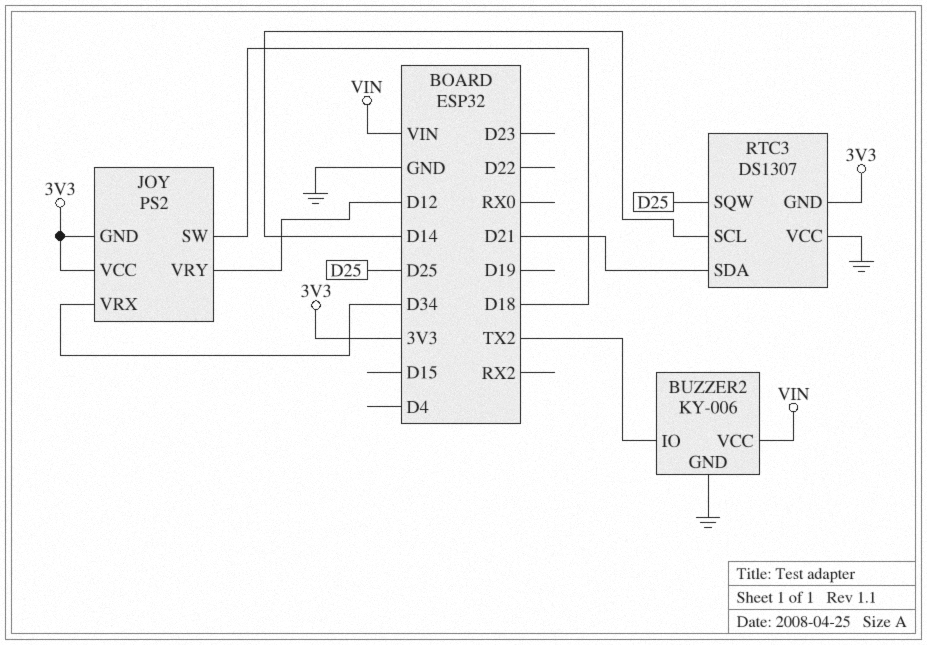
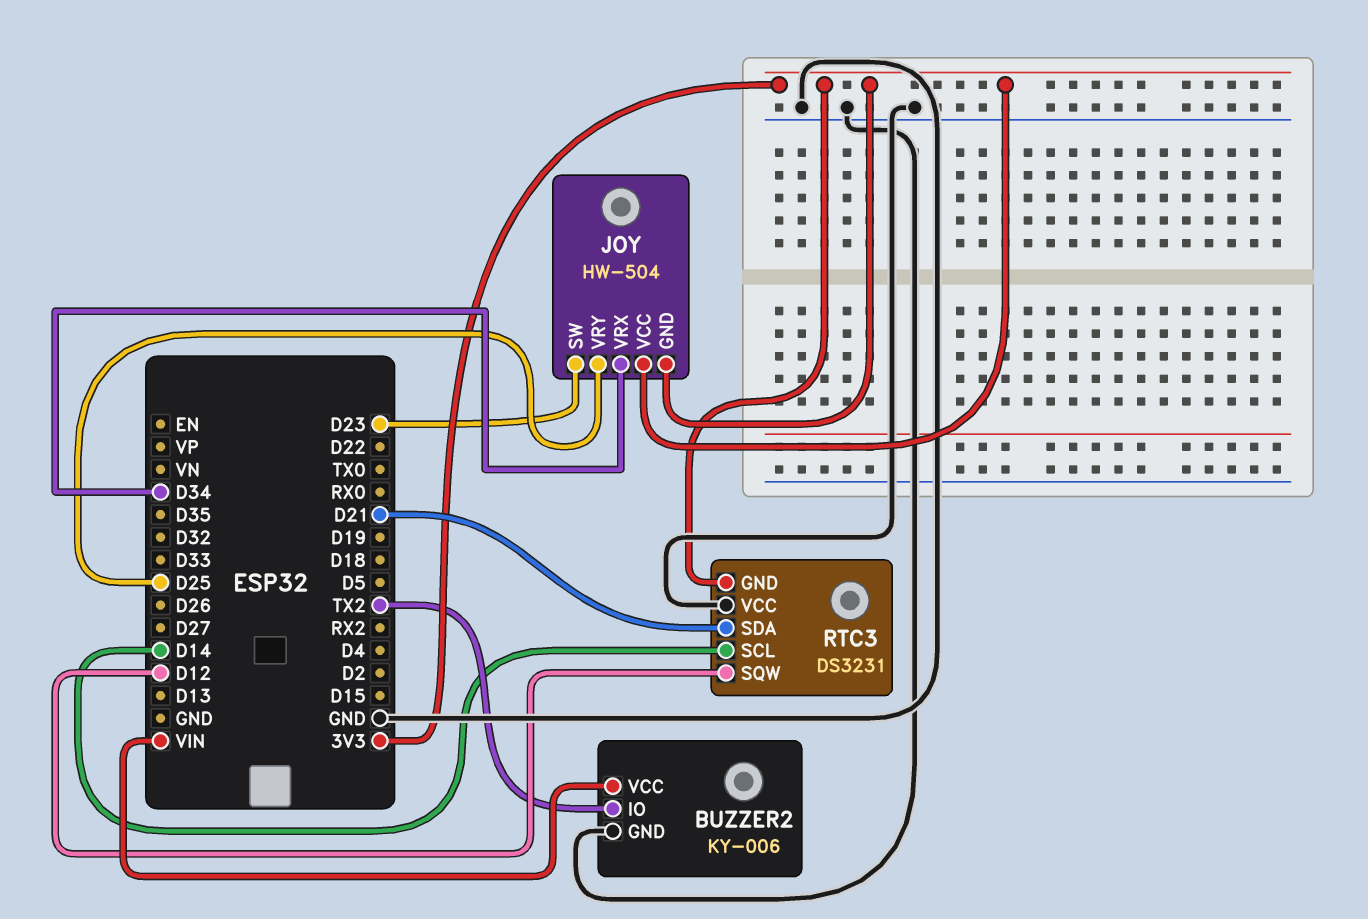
JOY: PS2 -> HW-504
JOY pin SW: D18 -> D23
JOY pin VRY: D12 -> D25
RTC3: DS1307 -> DS3231
RTC3 pin SQW: D25 -> D12

